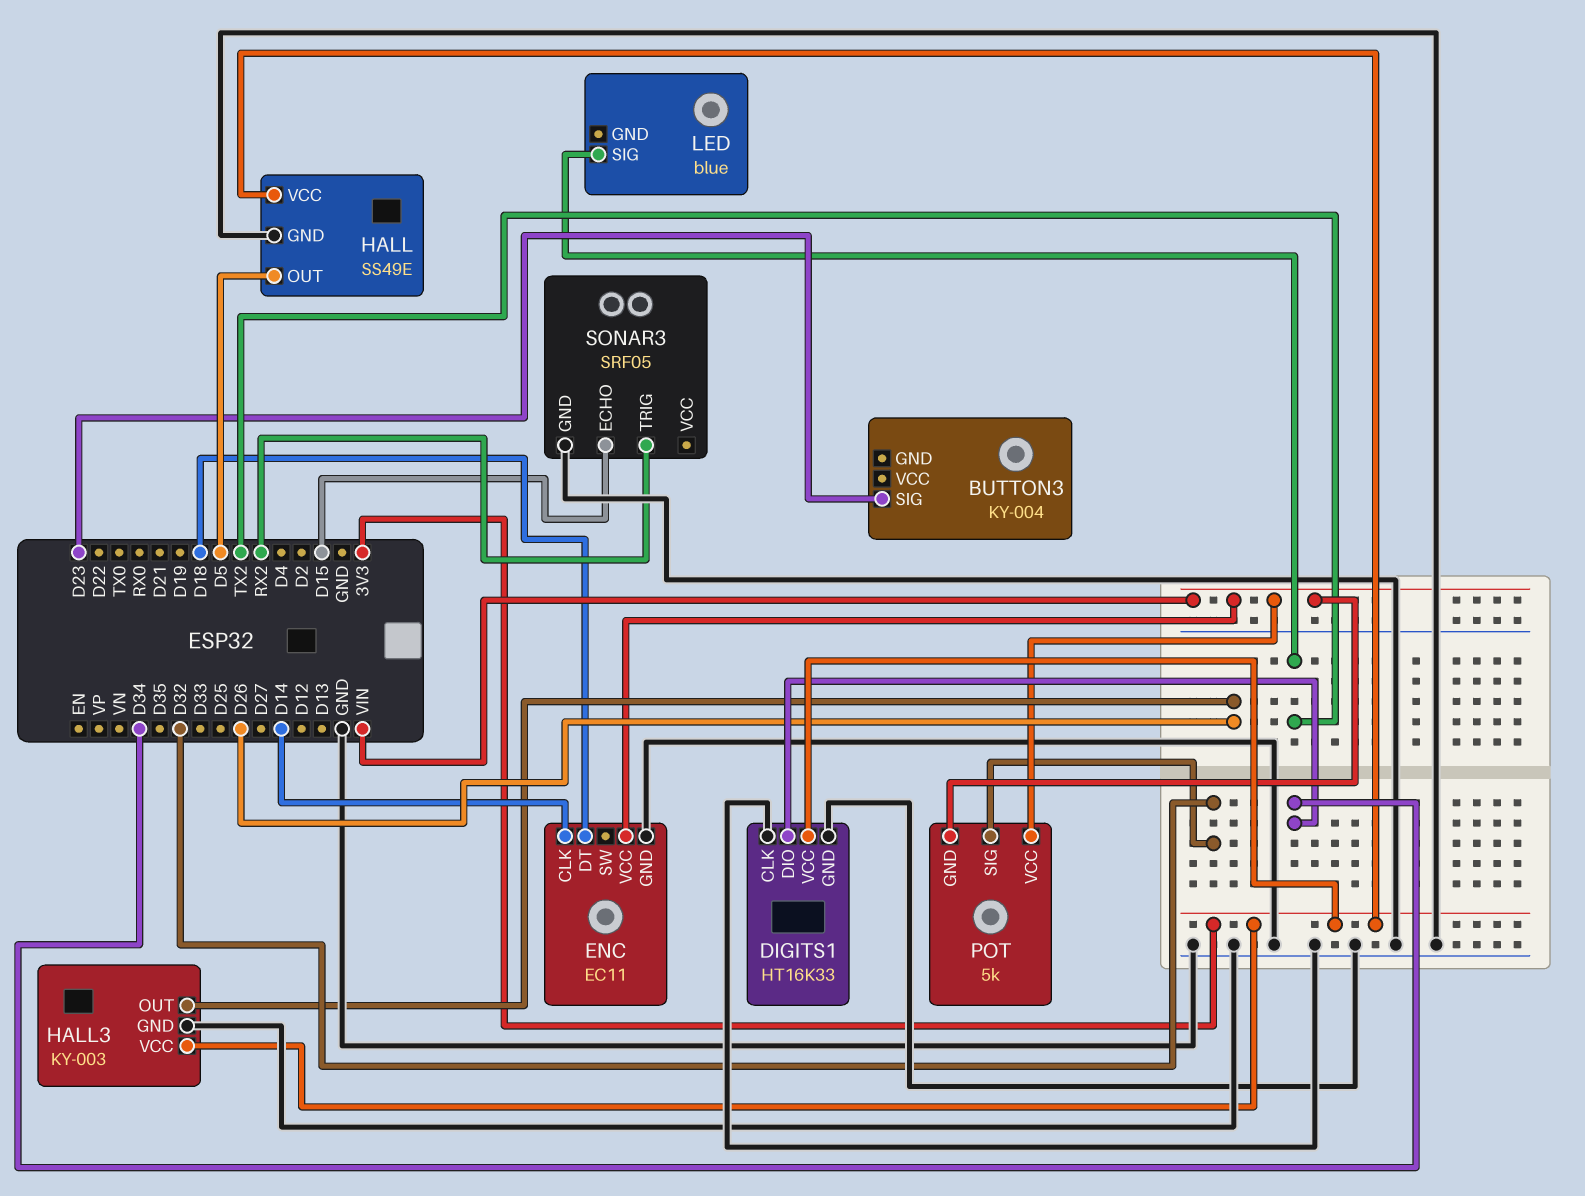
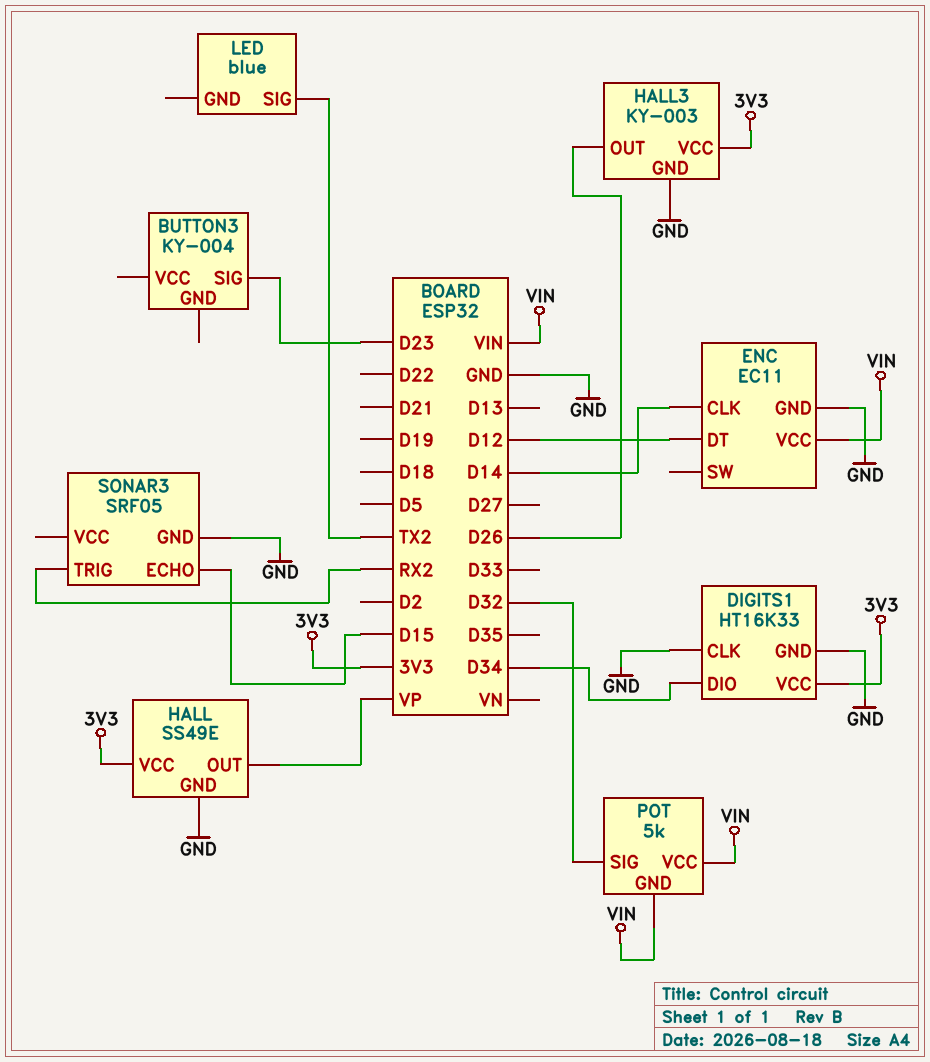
ENC pin DT: D18 -> D12
HALL pin OUT: D5 -> VP

